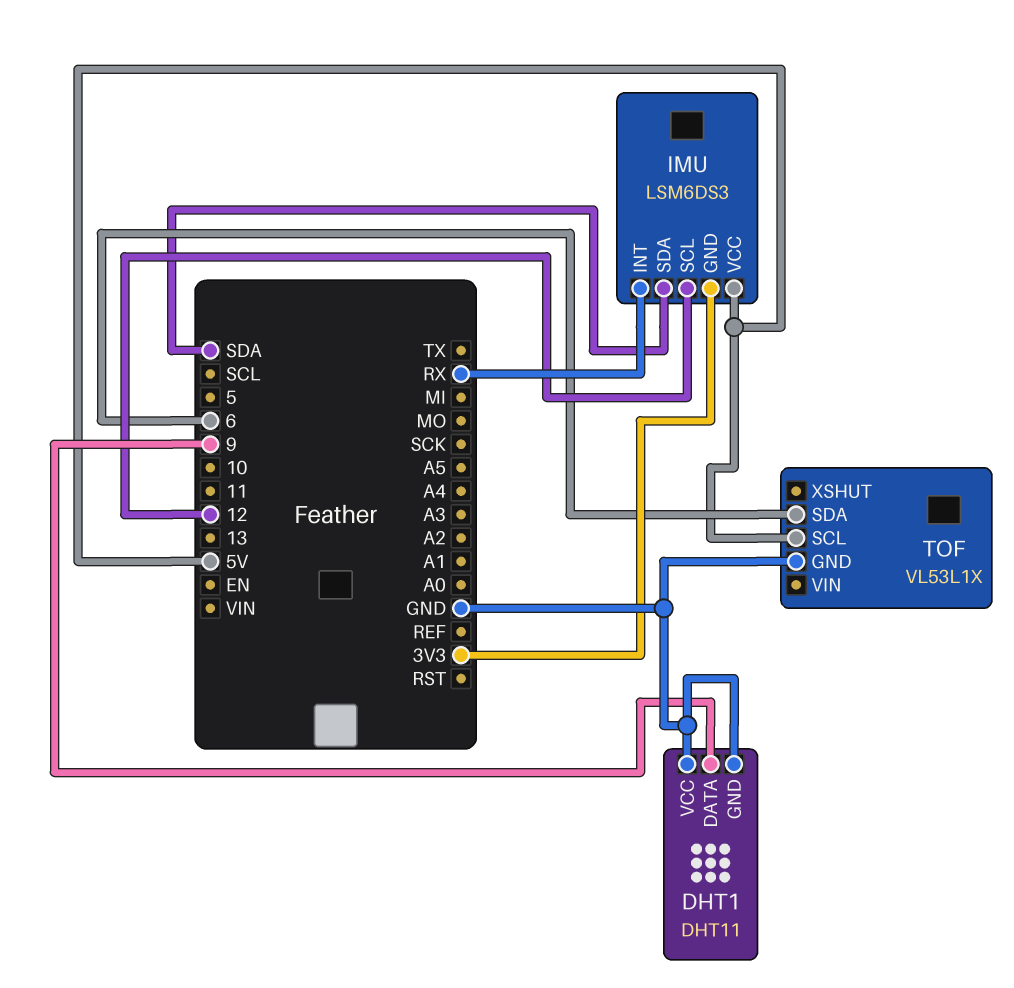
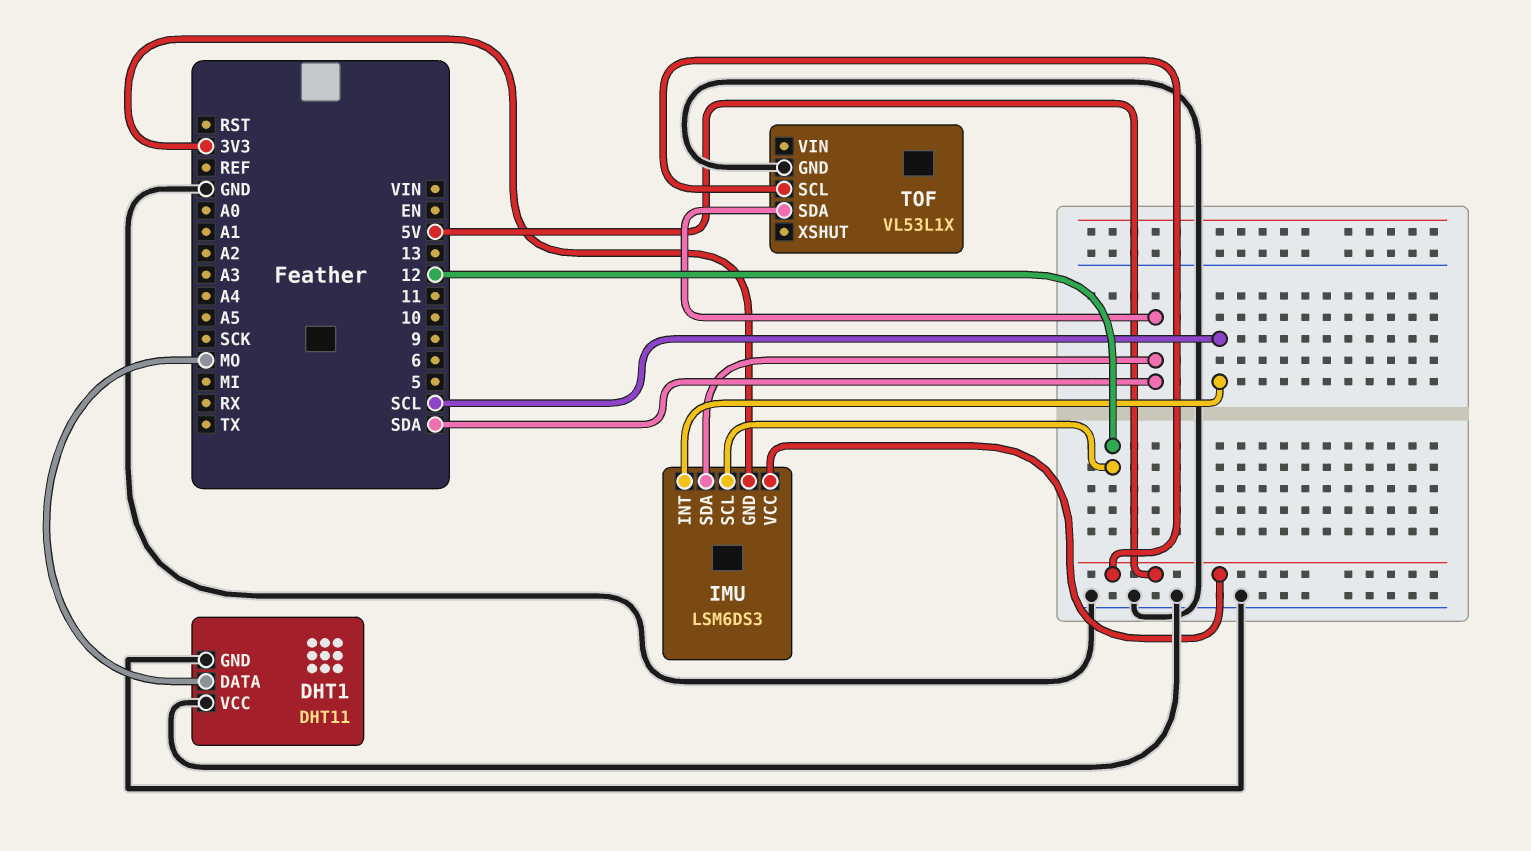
DHT1 pin DATA: 9 -> MO
IMU pin INT: RX -> SCL
TOF pin SDA: 6 -> SDA

